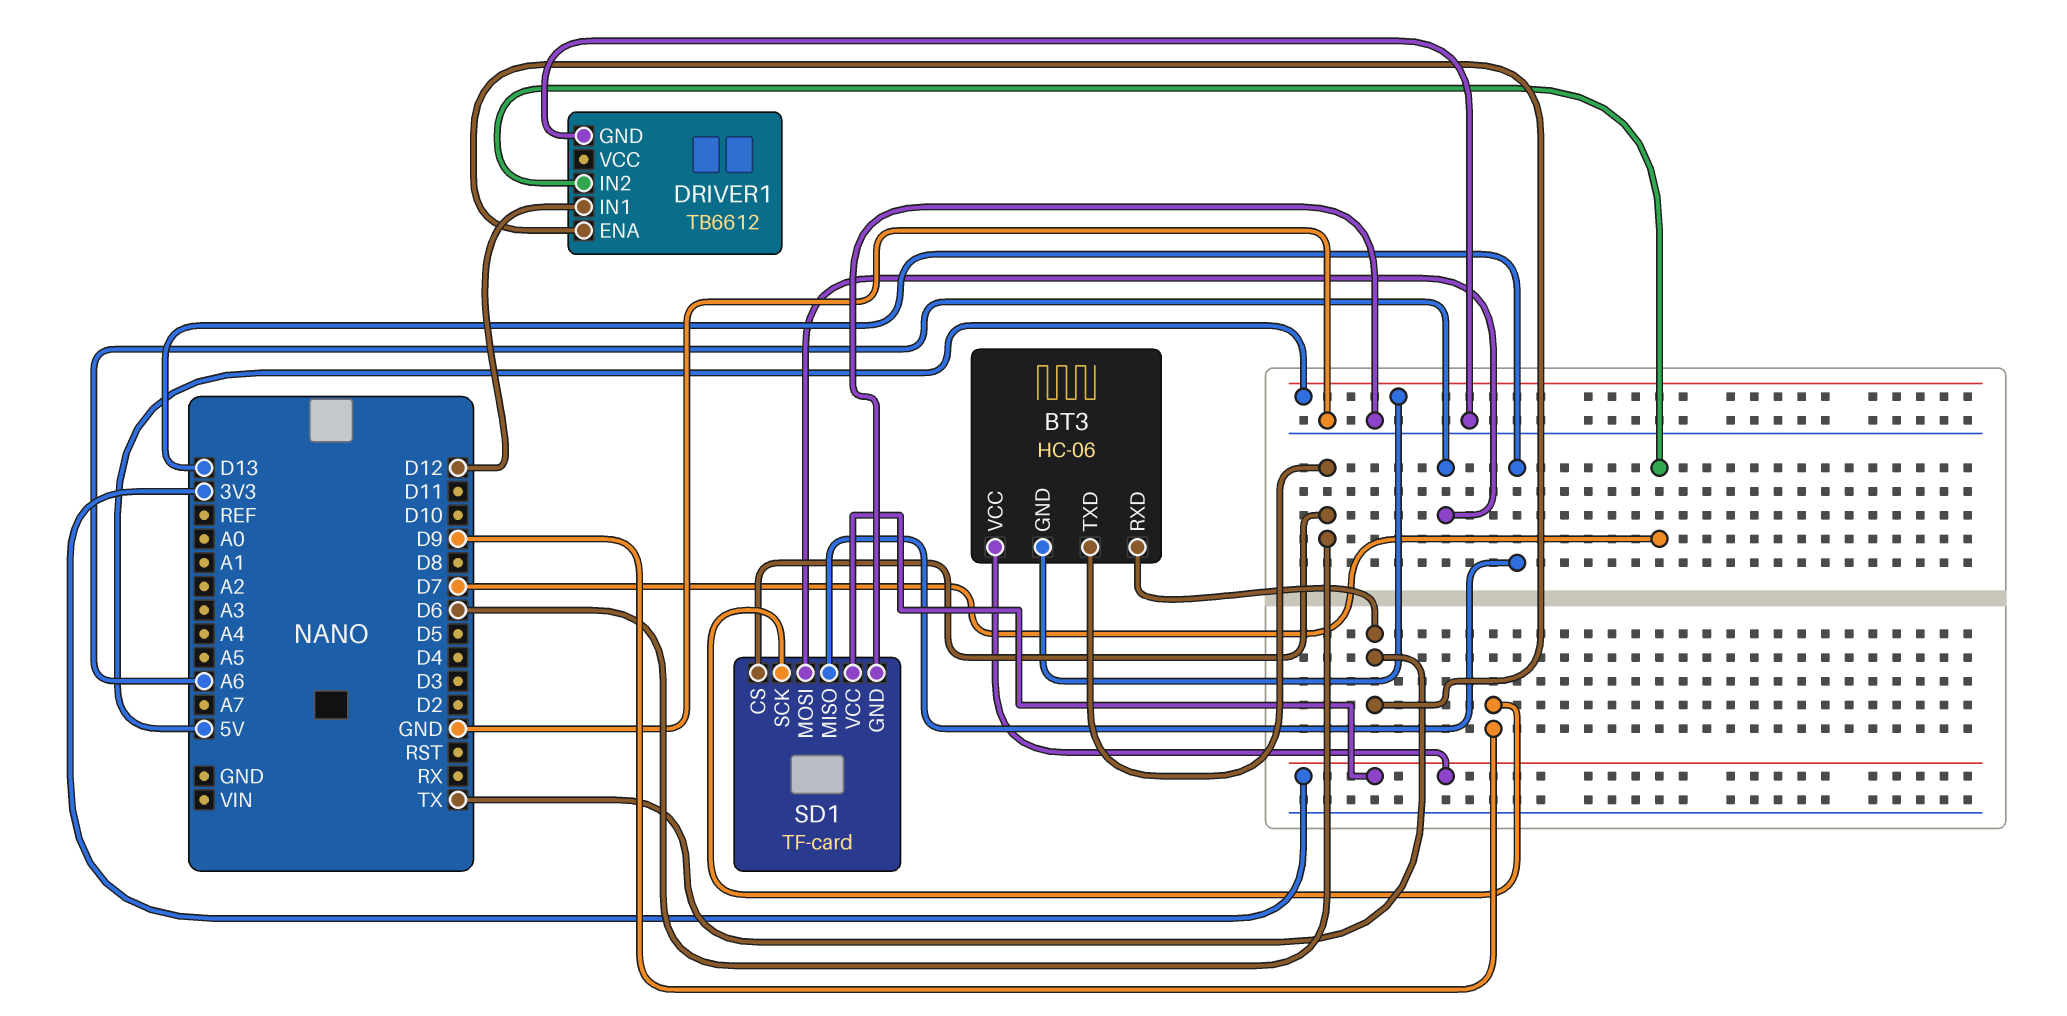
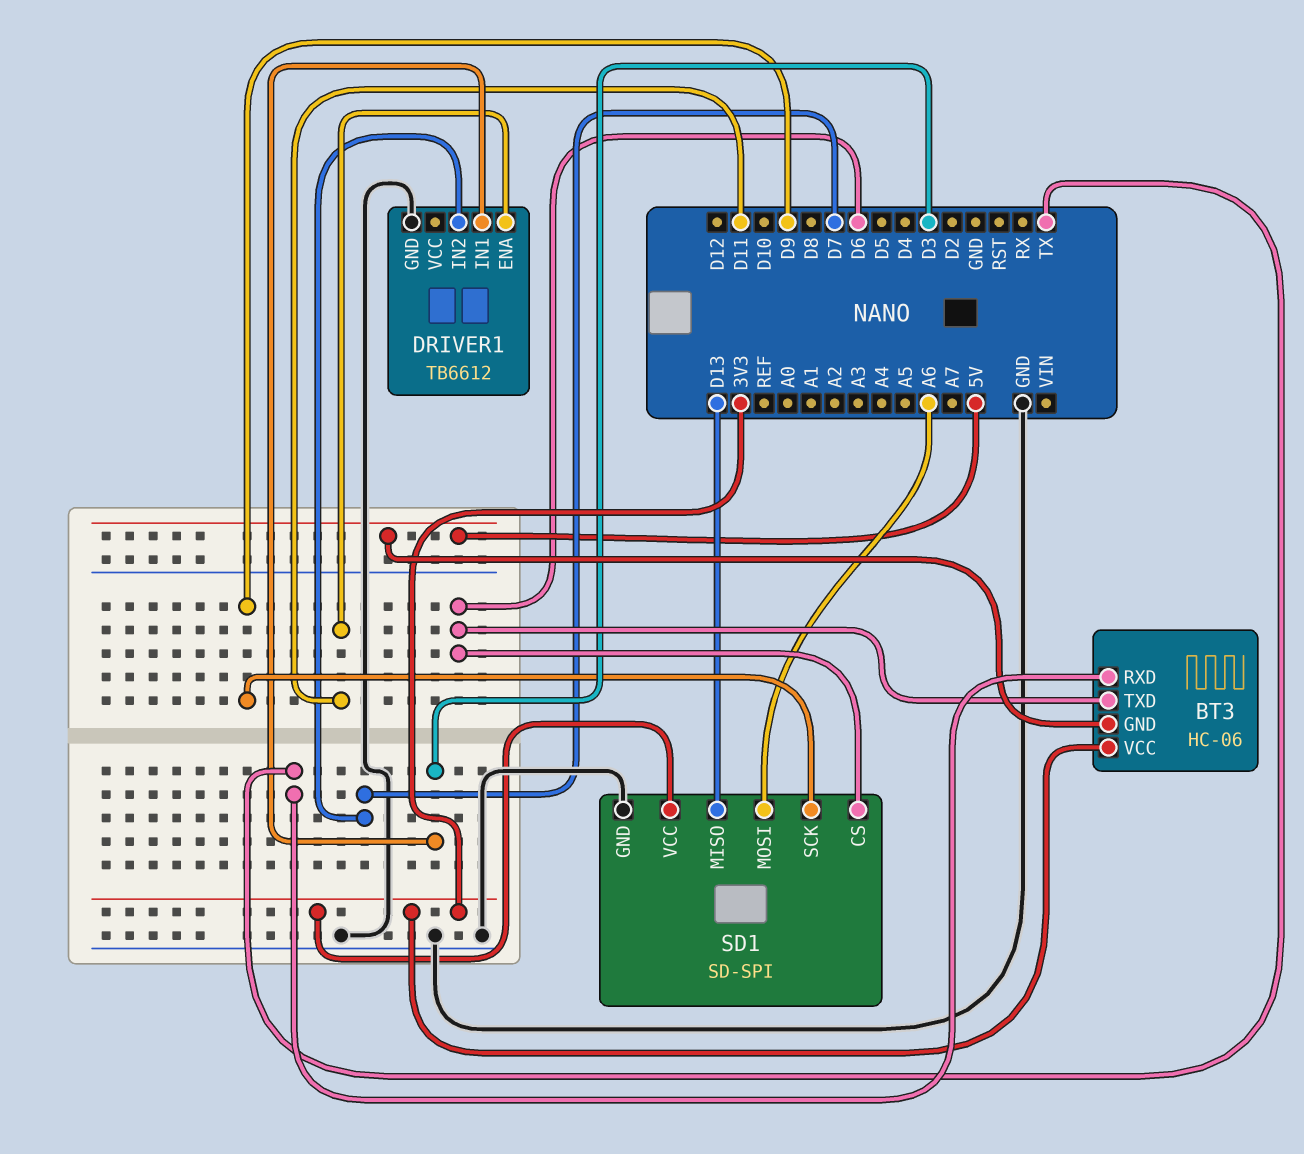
DRIVER1 pin ENA: TX -> D11
DRIVER1 pin IN1: D12 -> D3
SD1: TF-card -> SD-SPI

